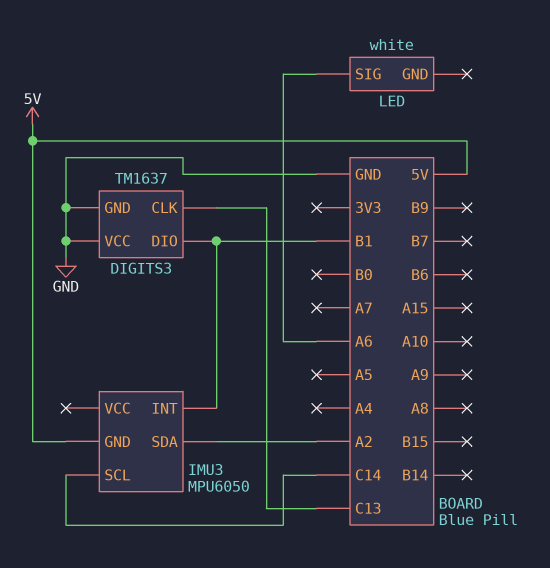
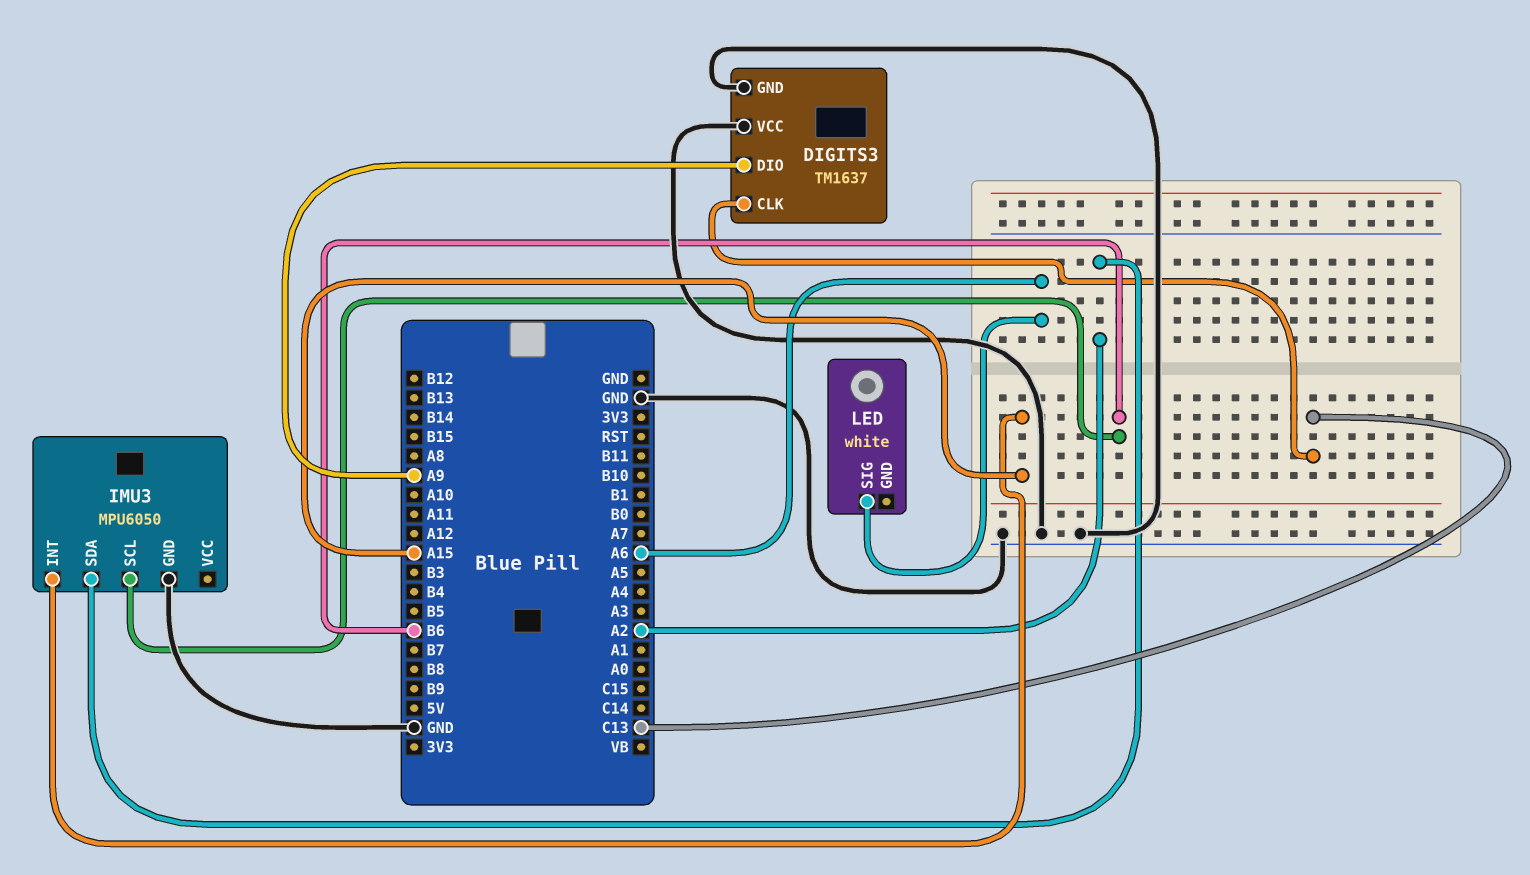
DIGITS3 pin DIO: B1 -> A9
IMU3 pin GND: 5V -> GND
IMU3 pin INT: B1 -> A15
IMU3 pin SCL: C14 -> B6

